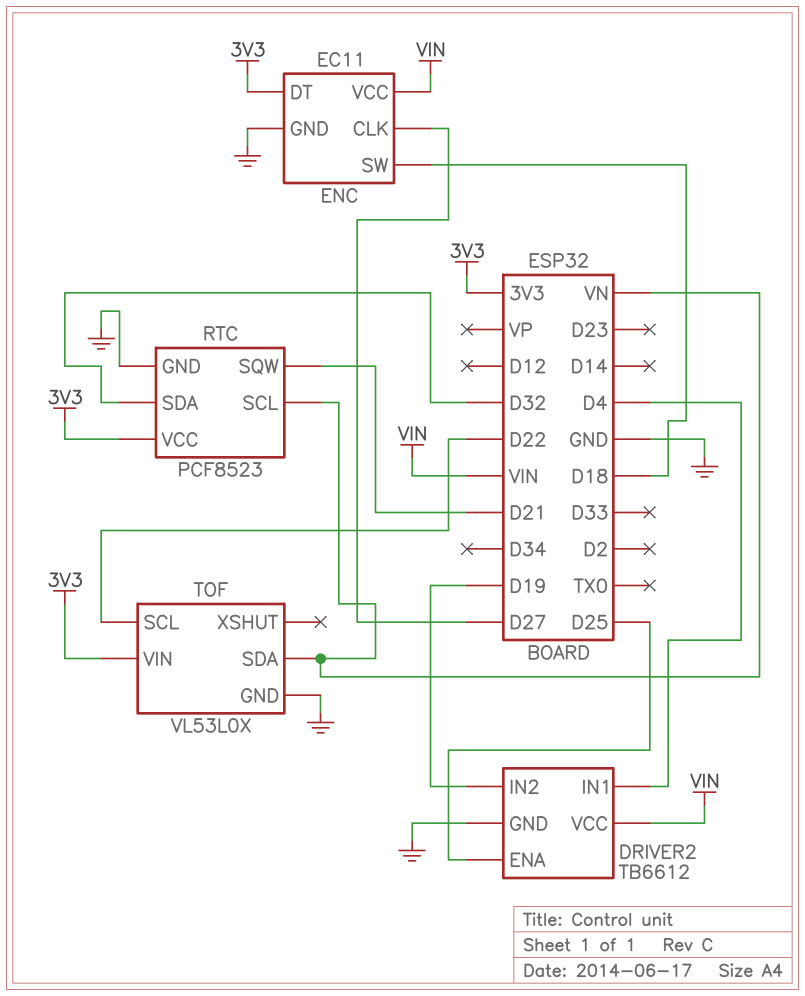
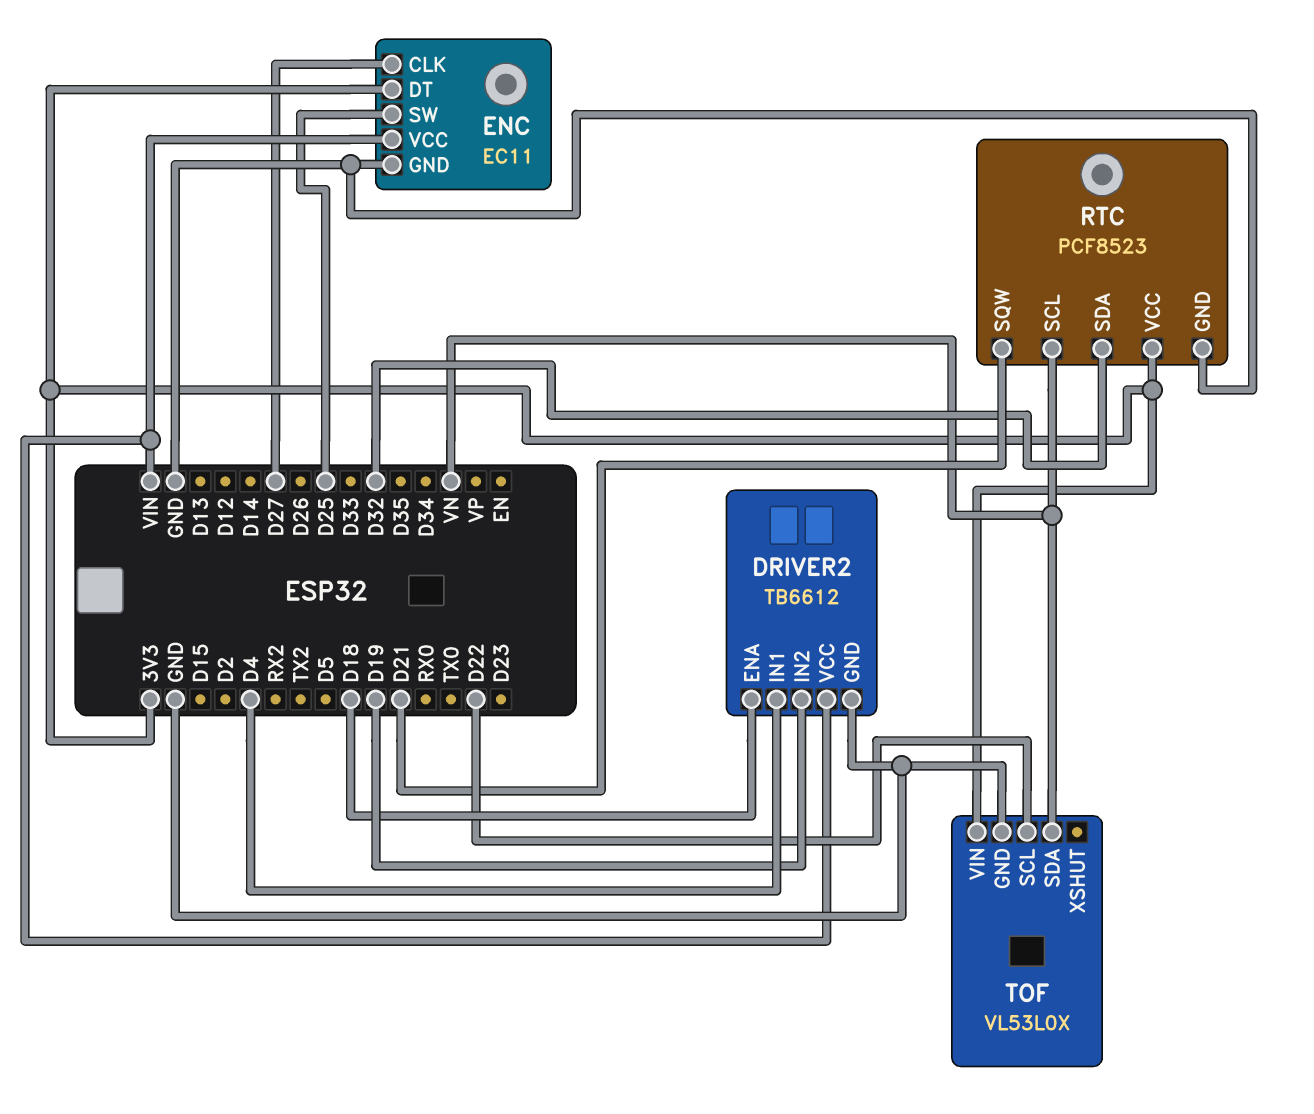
DRIVER2 pin ENA: D25 -> D18
ENC pin SW: D18 -> D25

